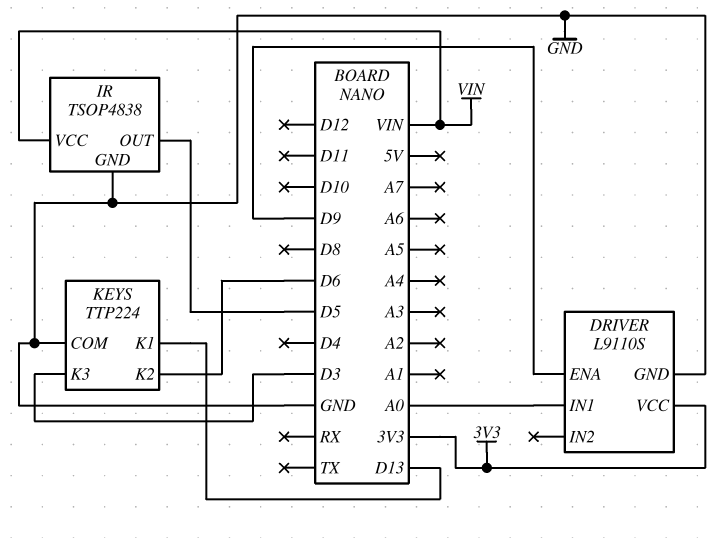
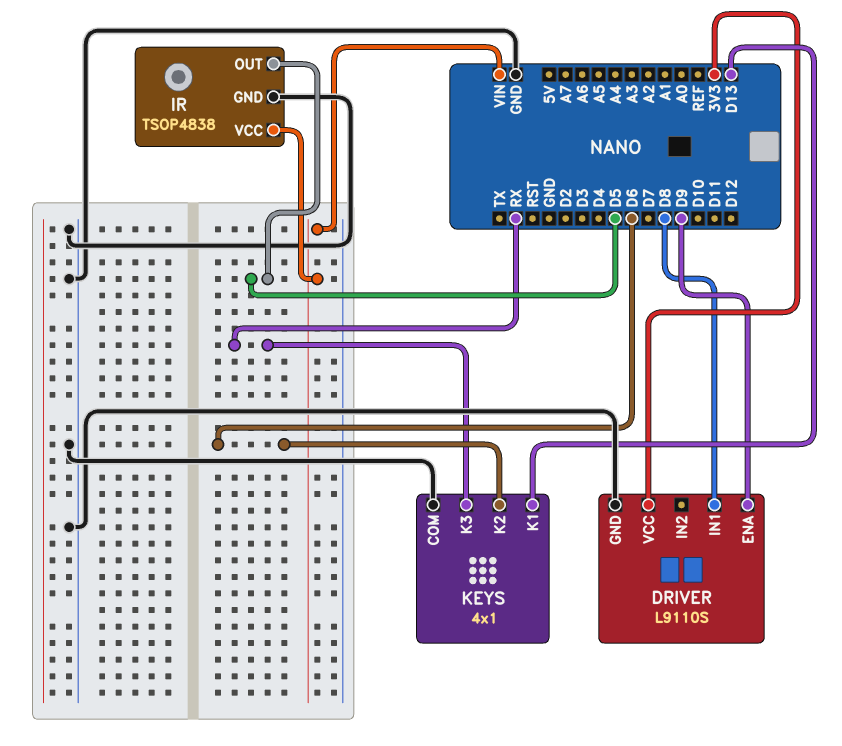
DRIVER pin IN1: A0 -> D8
KEYS: TTP224 -> 4x1
KEYS pin K3: D3 -> RX

